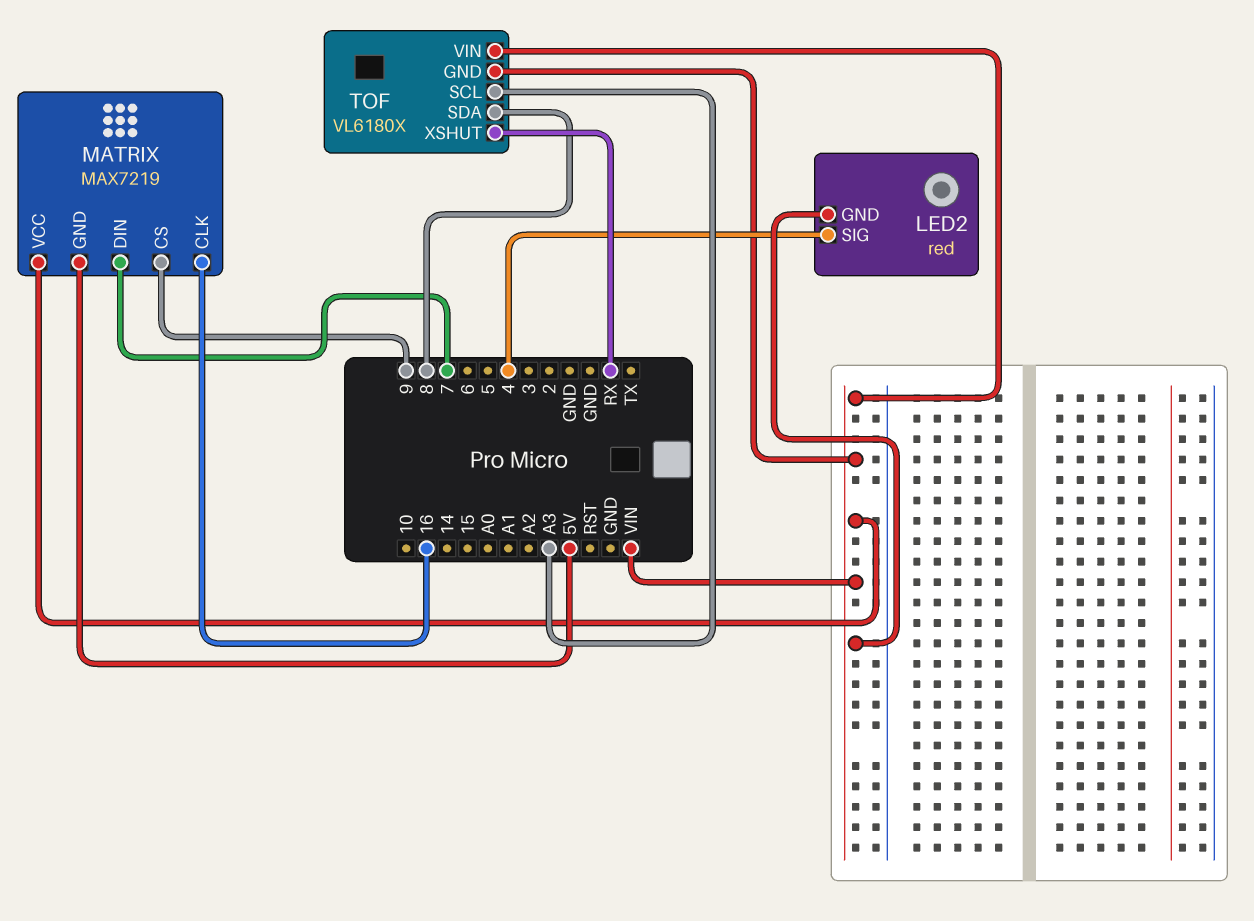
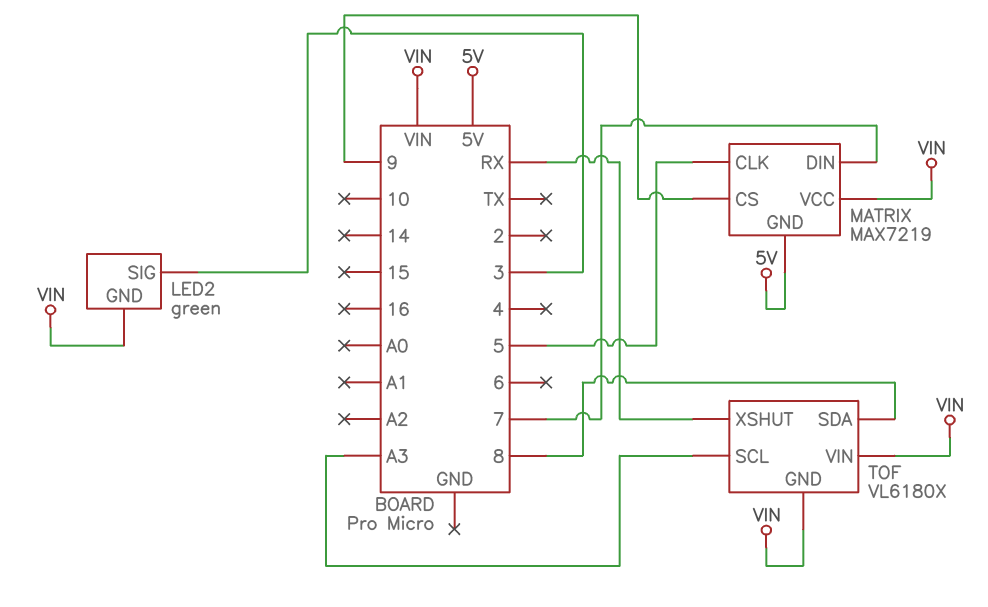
LED2: red -> green
LED2 pin SIG: 4 -> 3
MATRIX pin CLK: 16 -> 5

